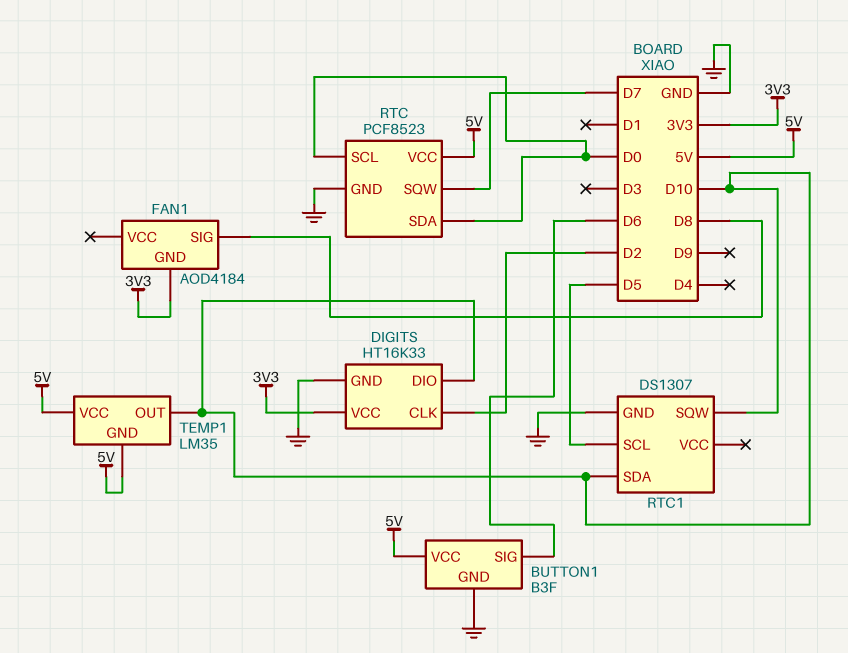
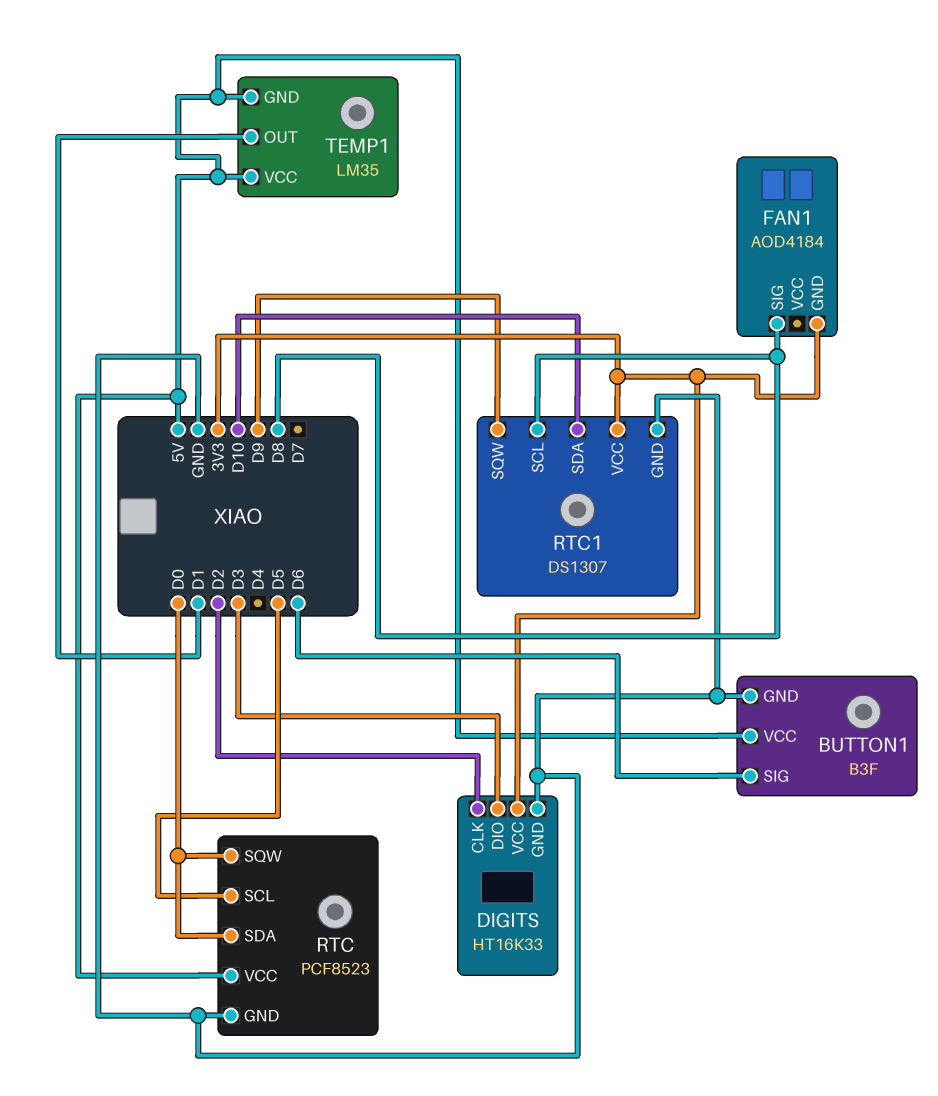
DIGITS pin DIO: D10 -> D3
RTC pin SCL: D0 -> D5
RTC pin SQW: D7 -> D0
RTC1 pin SCL: D5 -> D8
RTC1 pin SQW: D10 -> D9
RTC1 pin VCC: none -> 3V3
TEMP1 pin OUT: D10 -> D1

